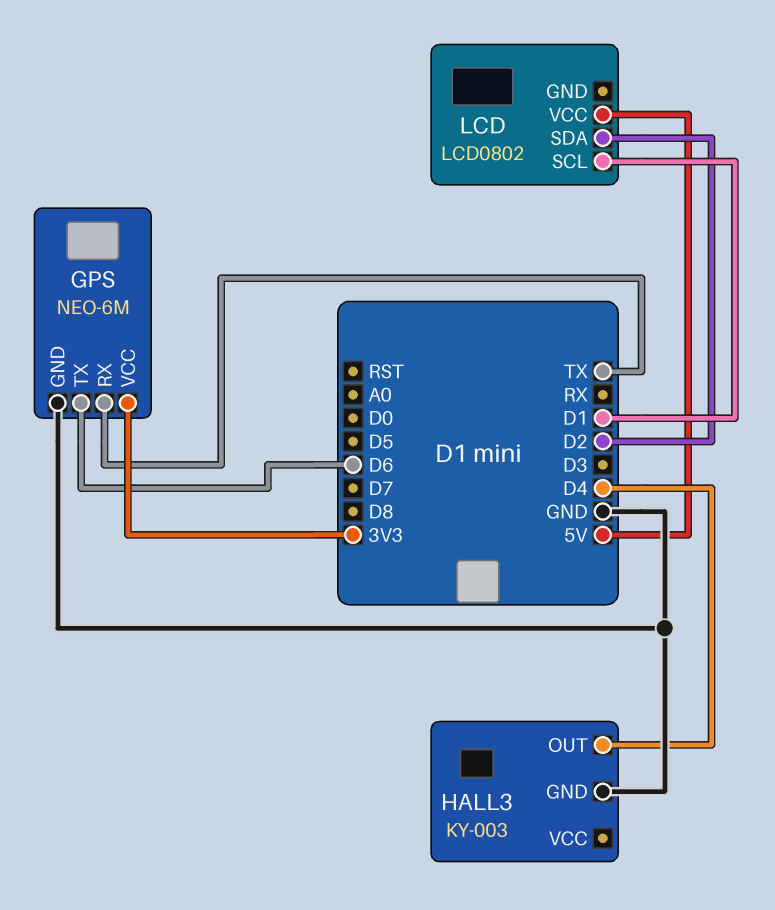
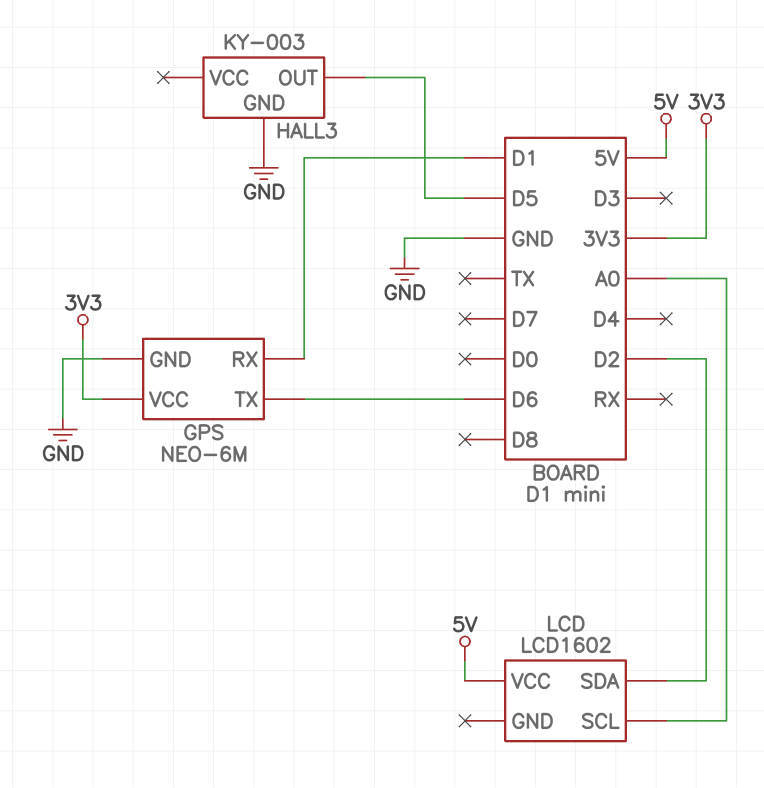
GPS pin RX: TX -> D1
HALL3 pin OUT: D4 -> D5
LCD: LCD0802 -> LCD1602
LCD pin SCL: D1 -> A0

